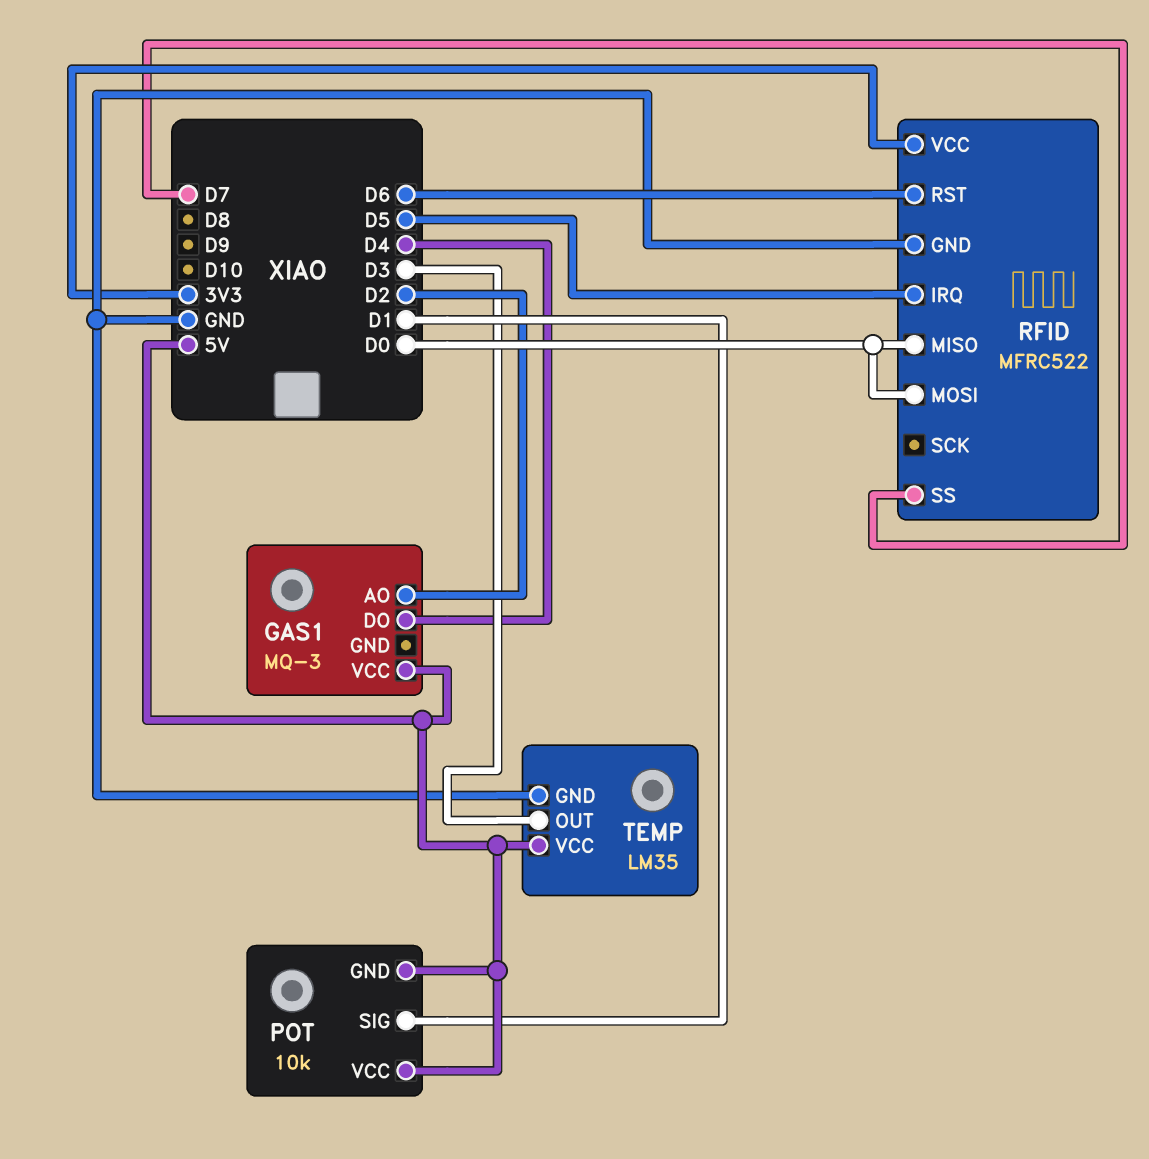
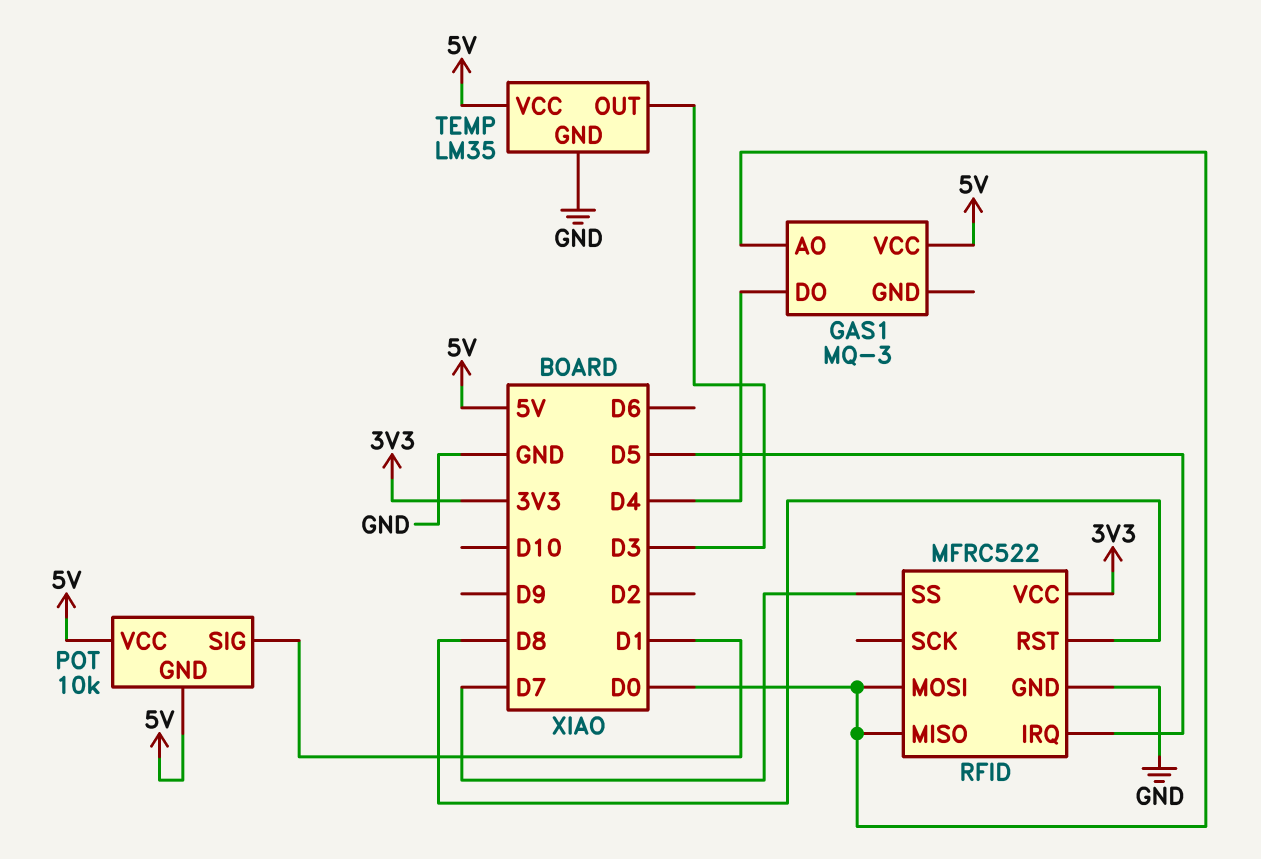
GAS1 pin AO: D2 -> D0
RFID pin RST: D6 -> D8

